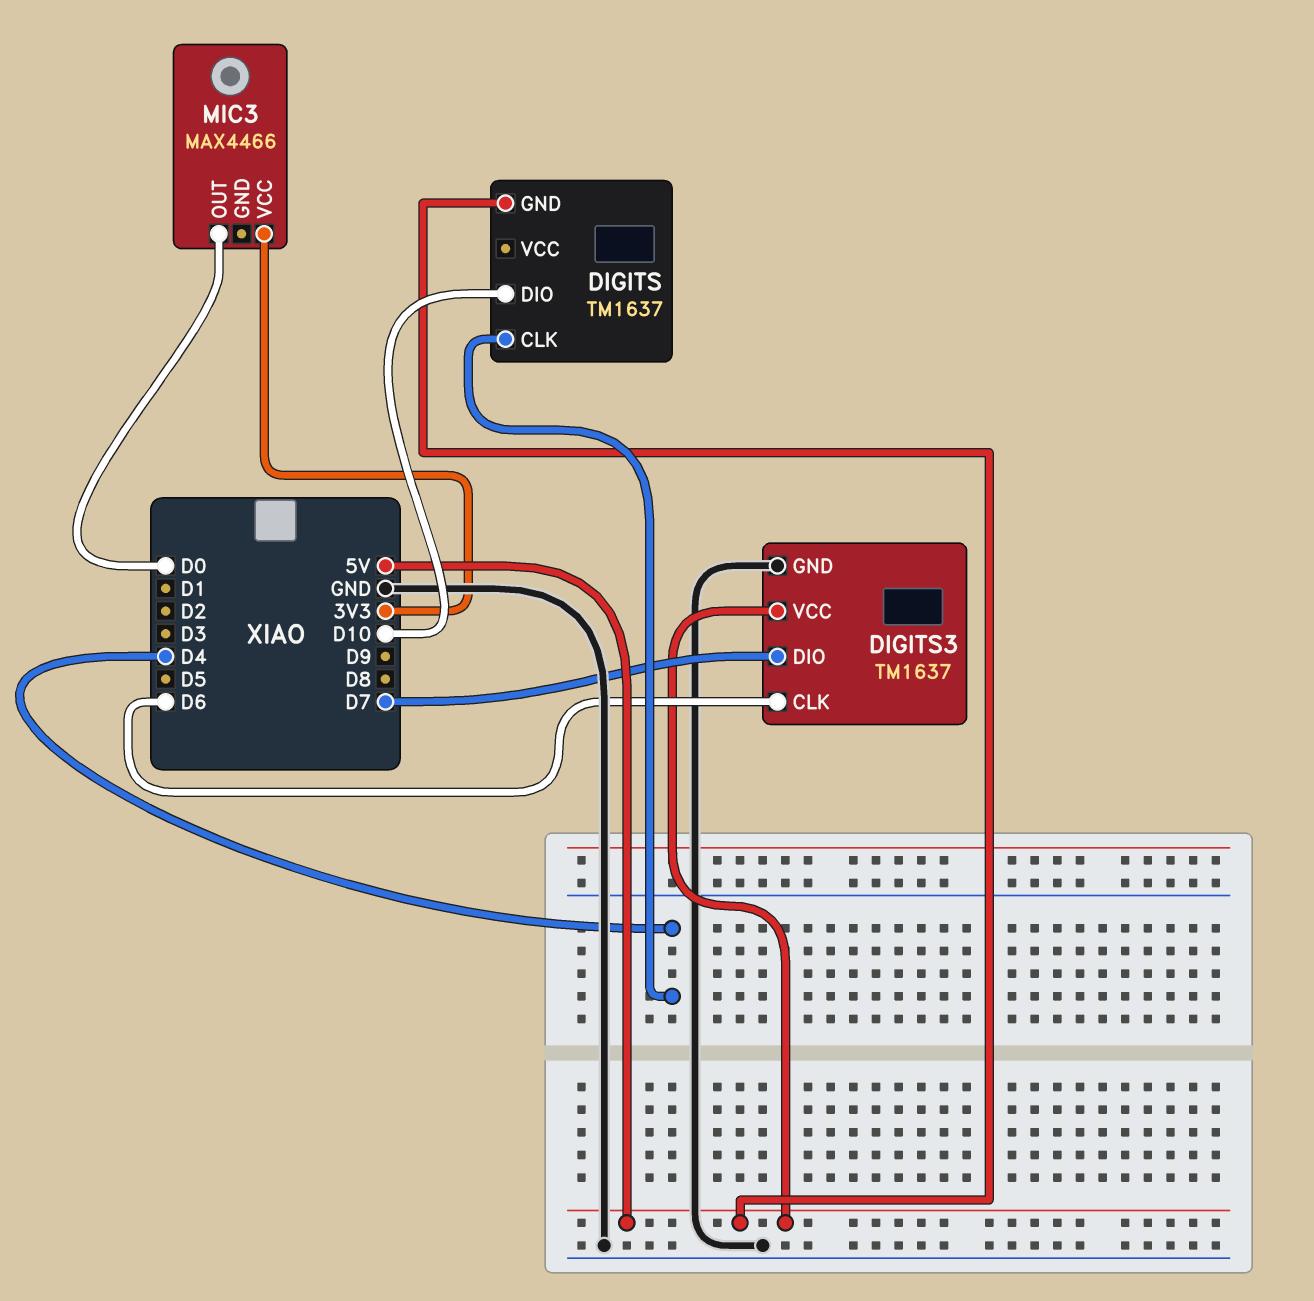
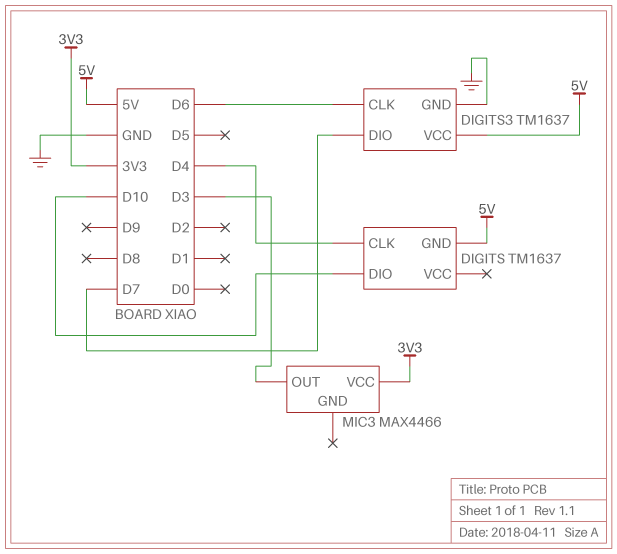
MIC3 pin OUT: D0 -> D3

